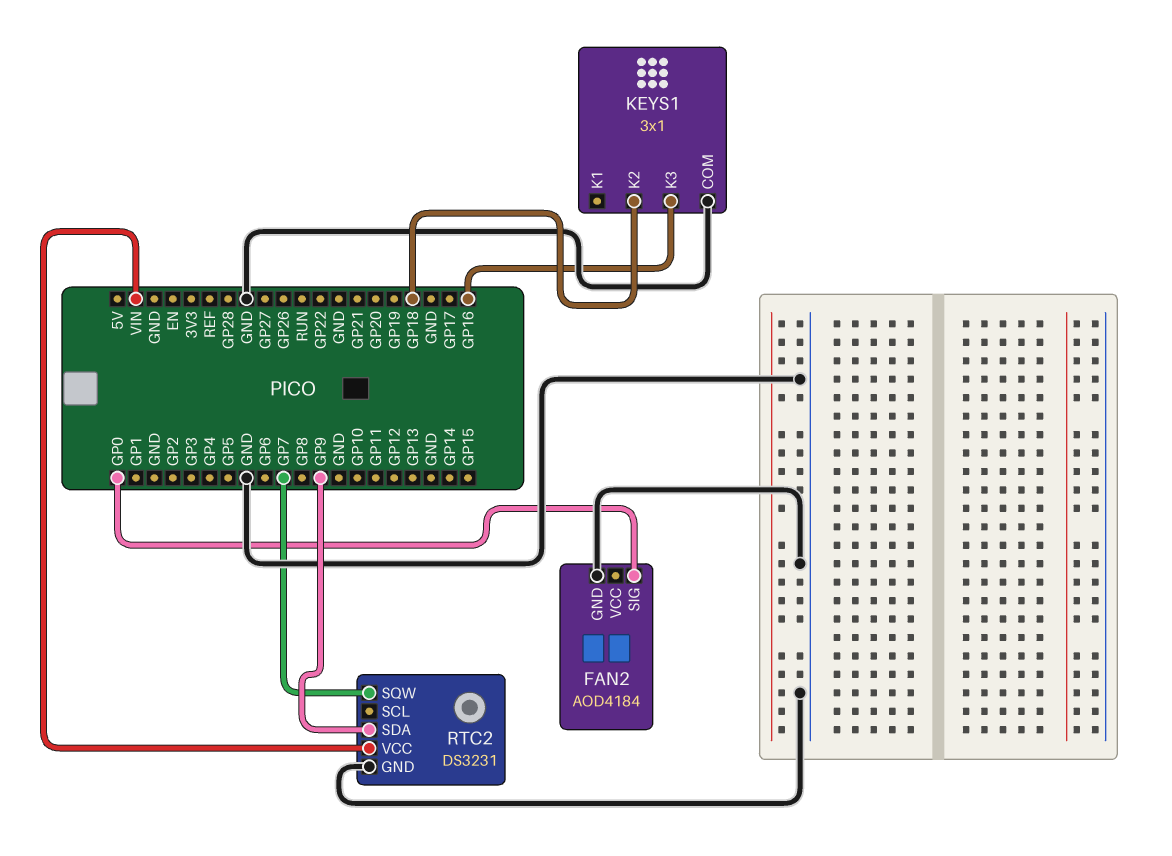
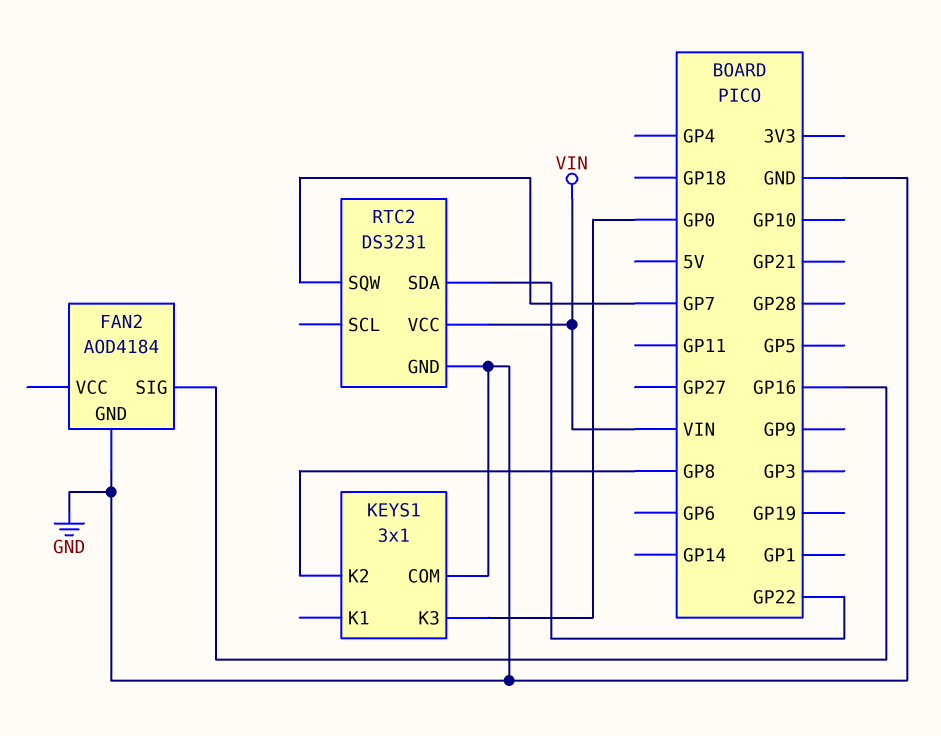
FAN2 pin SIG: GP0 -> GP16
KEYS1 pin K2: GP18 -> GP8
KEYS1 pin K3: GP16 -> GP0
RTC2 pin SDA: GP9 -> GP22

